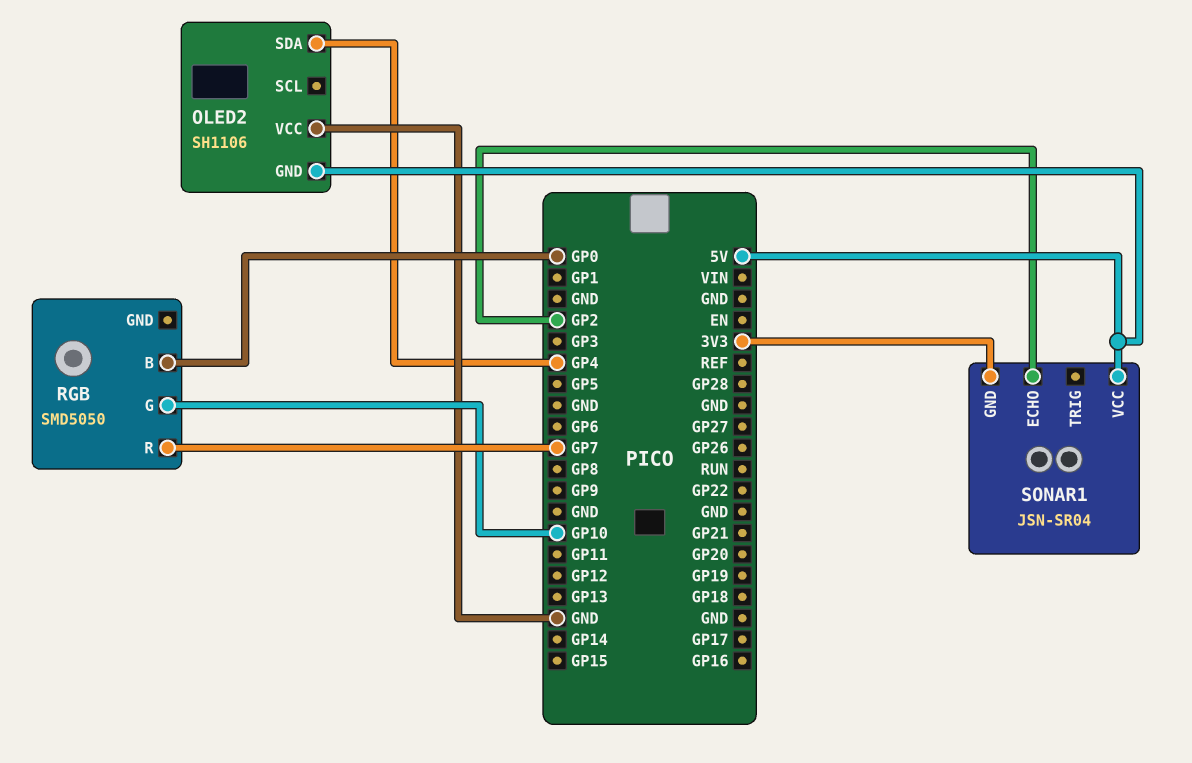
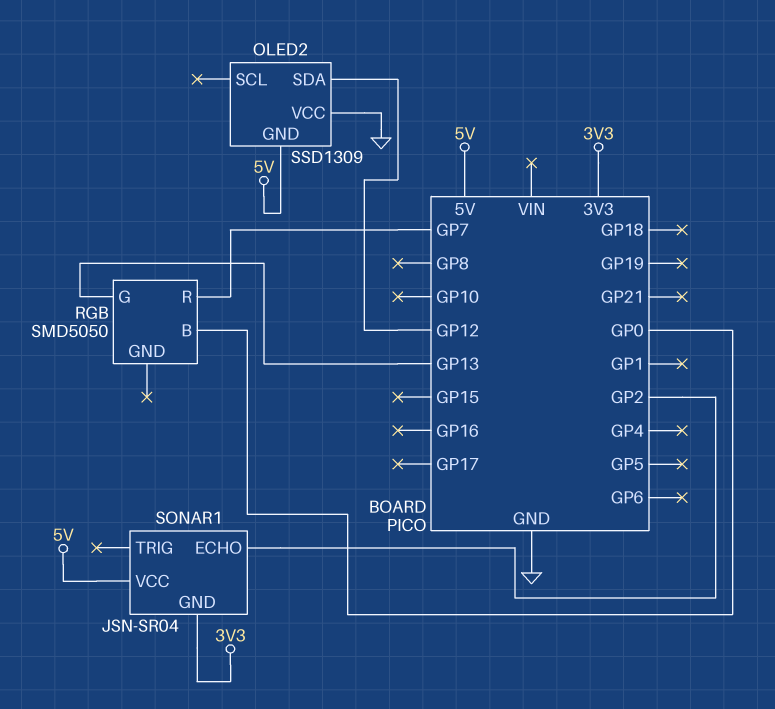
OLED2: SH1106 -> SSD1309
OLED2 pin SDA: GP4 -> GP12
RGB pin G: GP10 -> GP13

